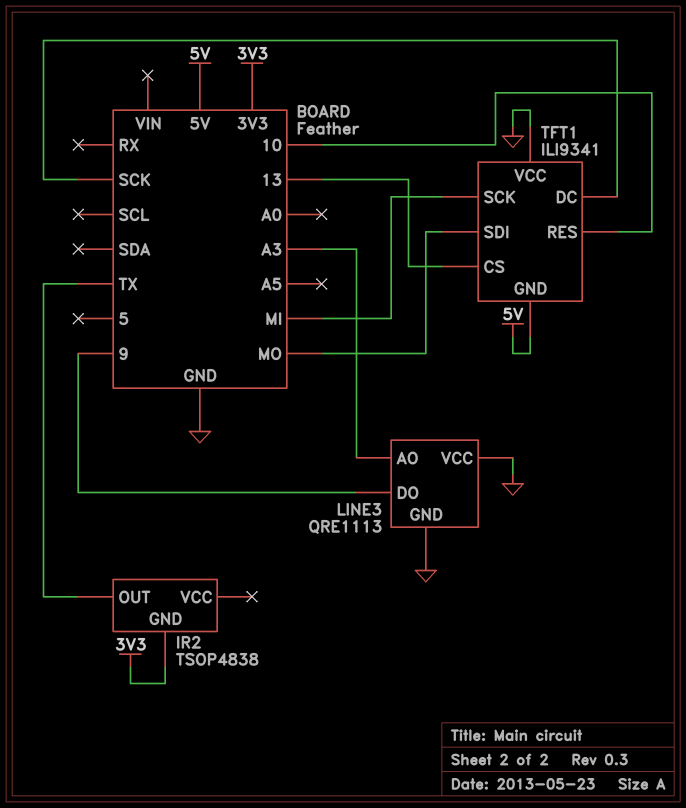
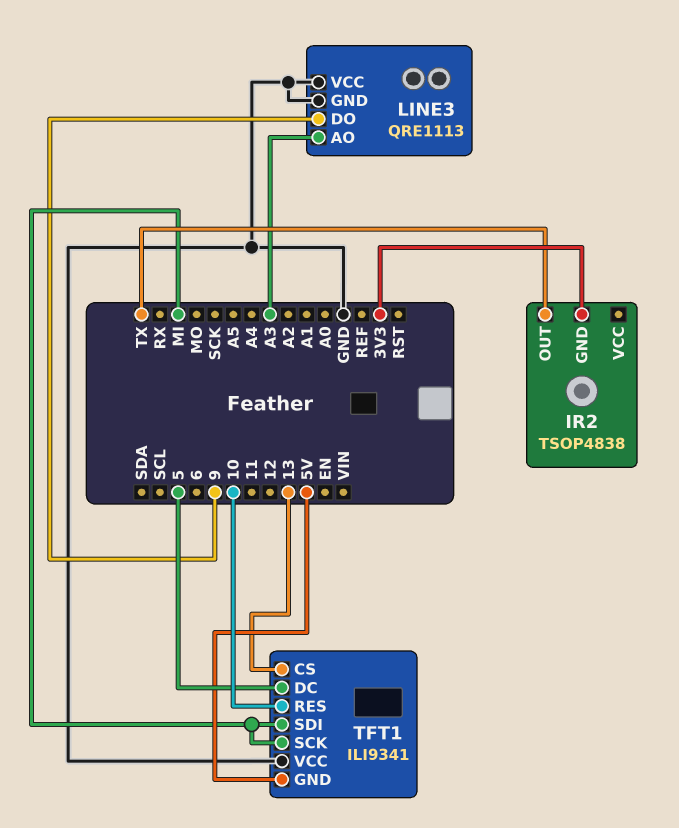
TFT1 pin DC: SCK -> 5
TFT1 pin SDI: MO -> MI

